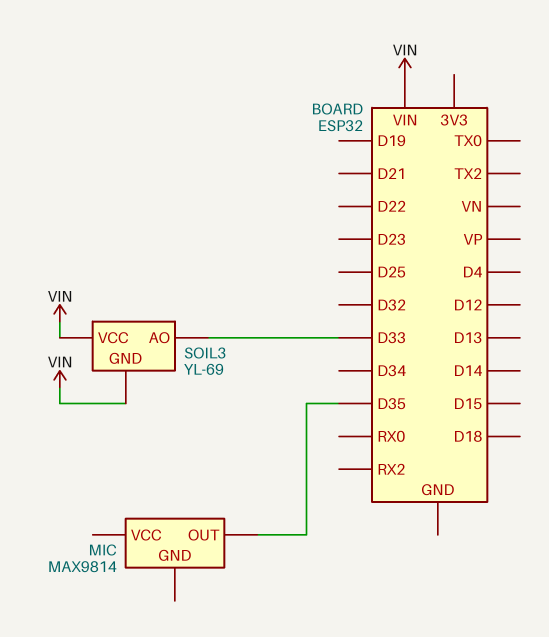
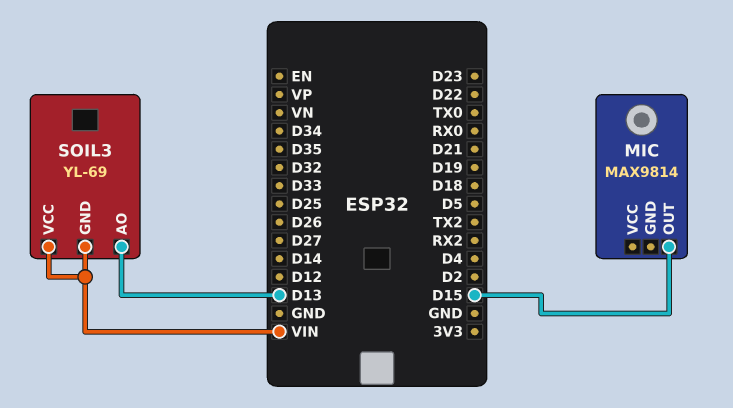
MIC pin OUT: D35 -> D15
SOIL3 pin AO: D33 -> D13

